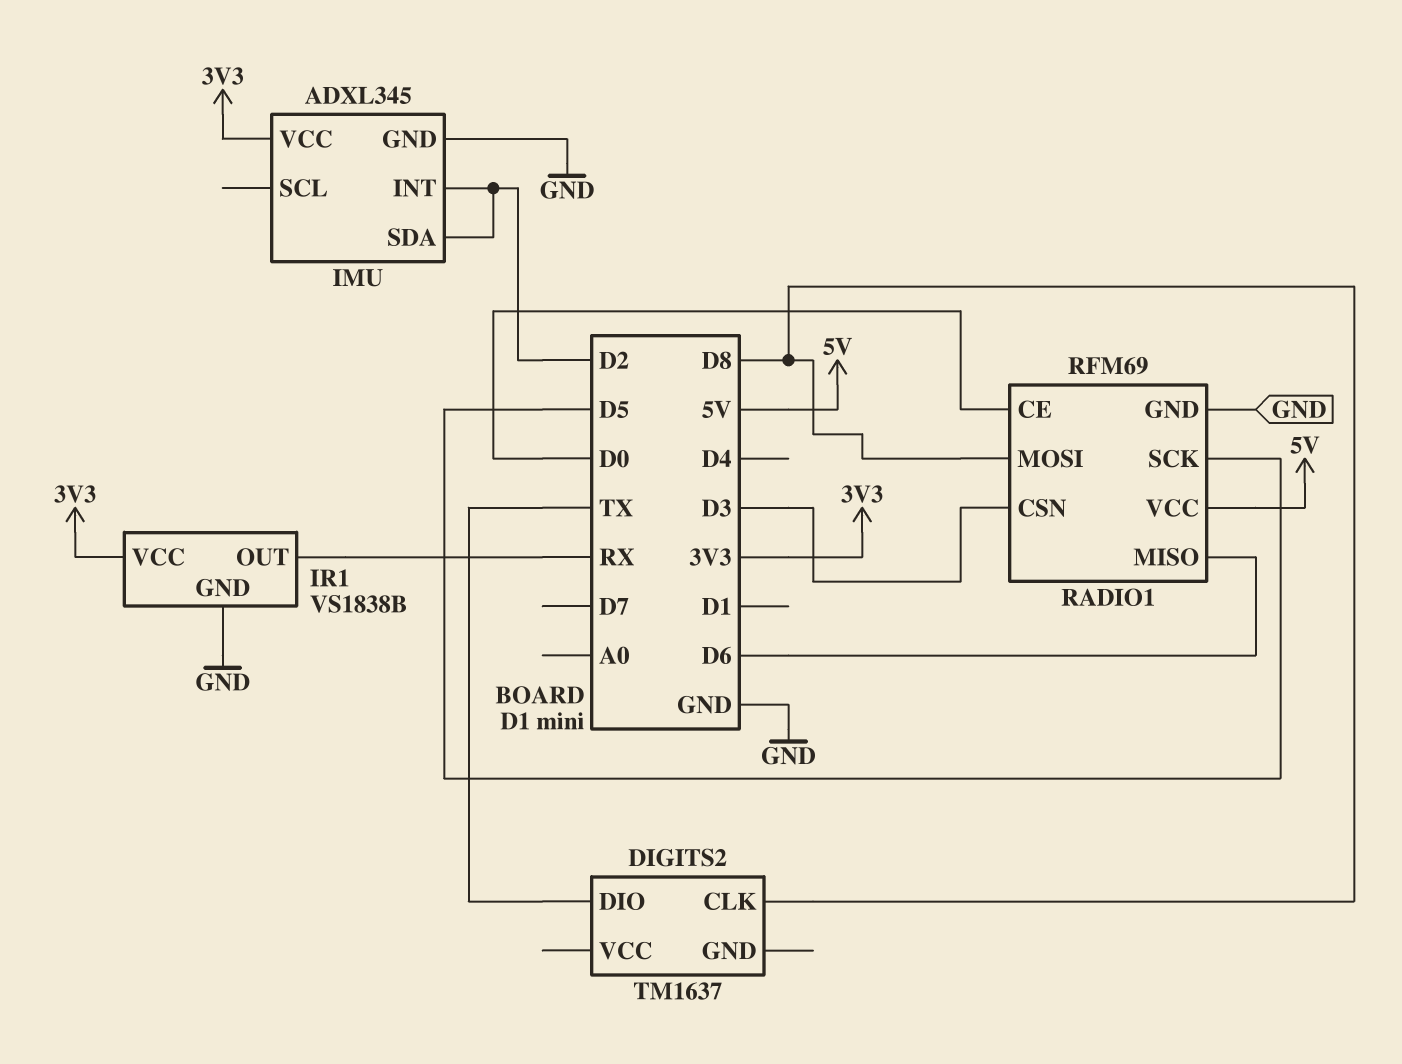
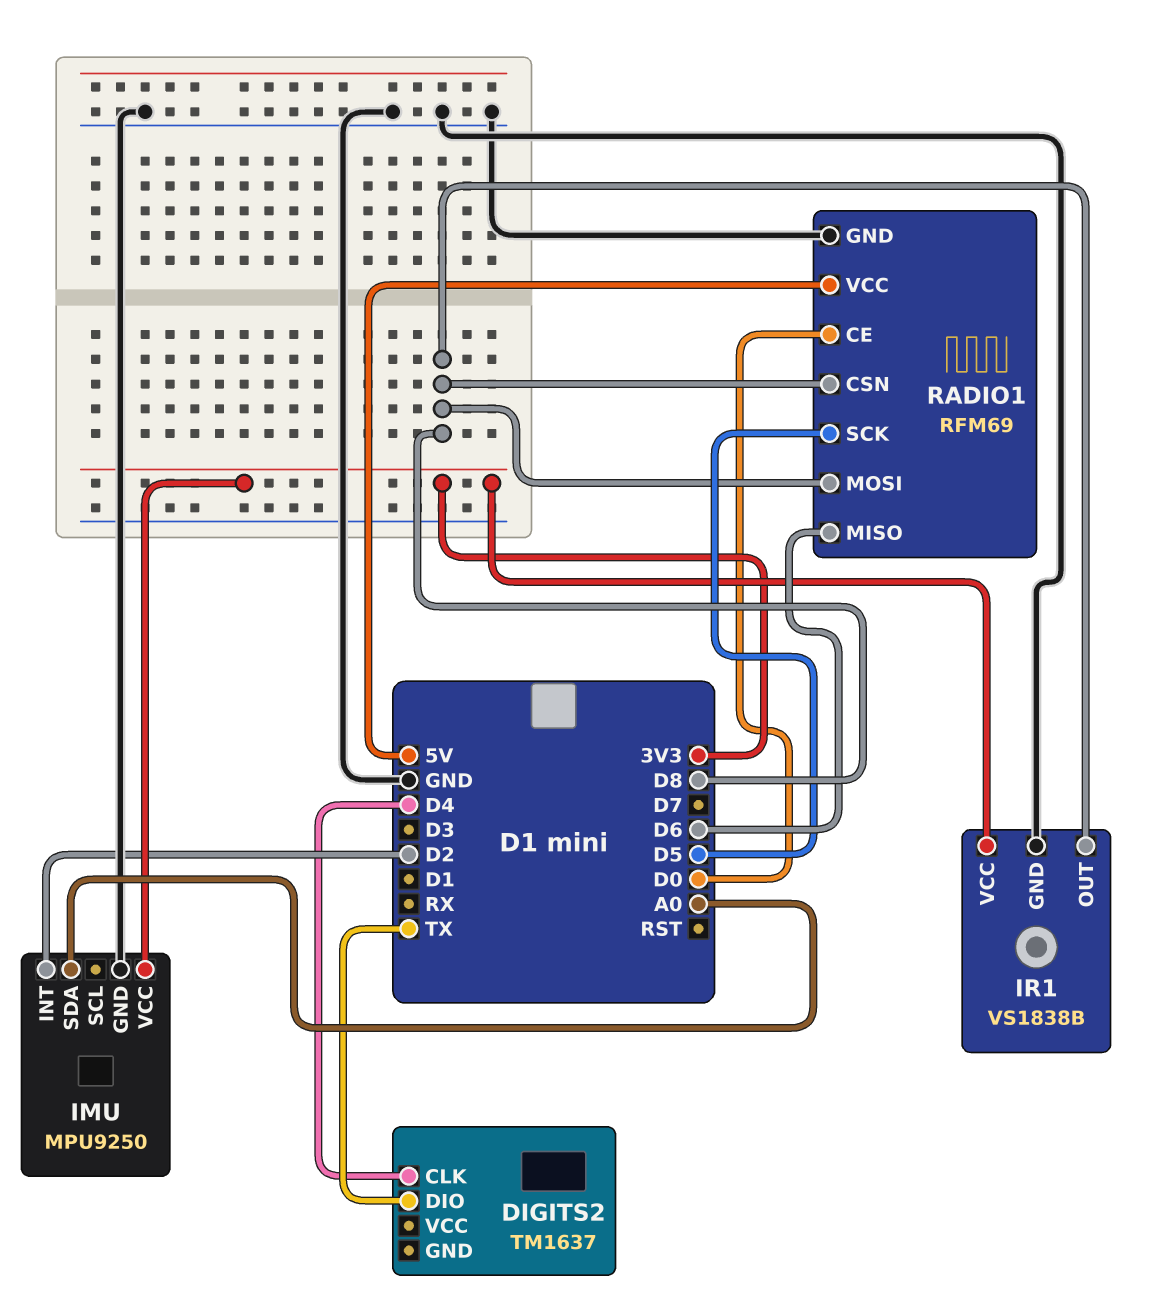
DIGITS2 pin CLK: D8 -> D4
IMU: ADXL345 -> MPU9250
IMU pin SDA: D2 -> A0
IR1 pin OUT: RX -> D8
RADIO1 pin CSN: D3 -> D8

